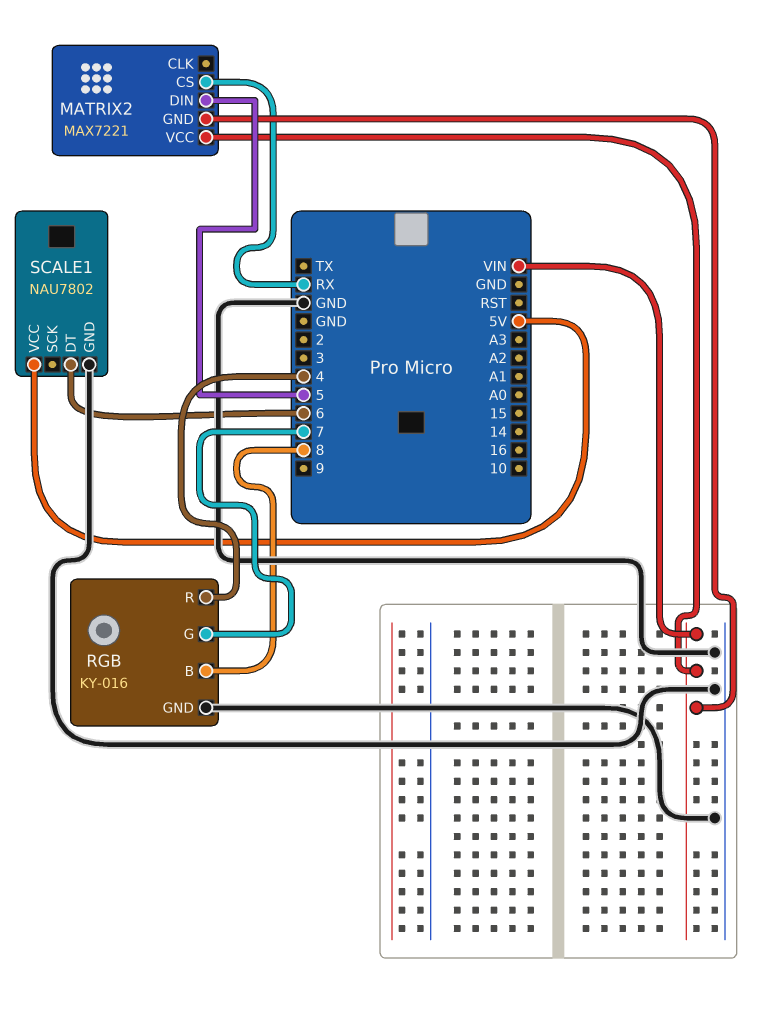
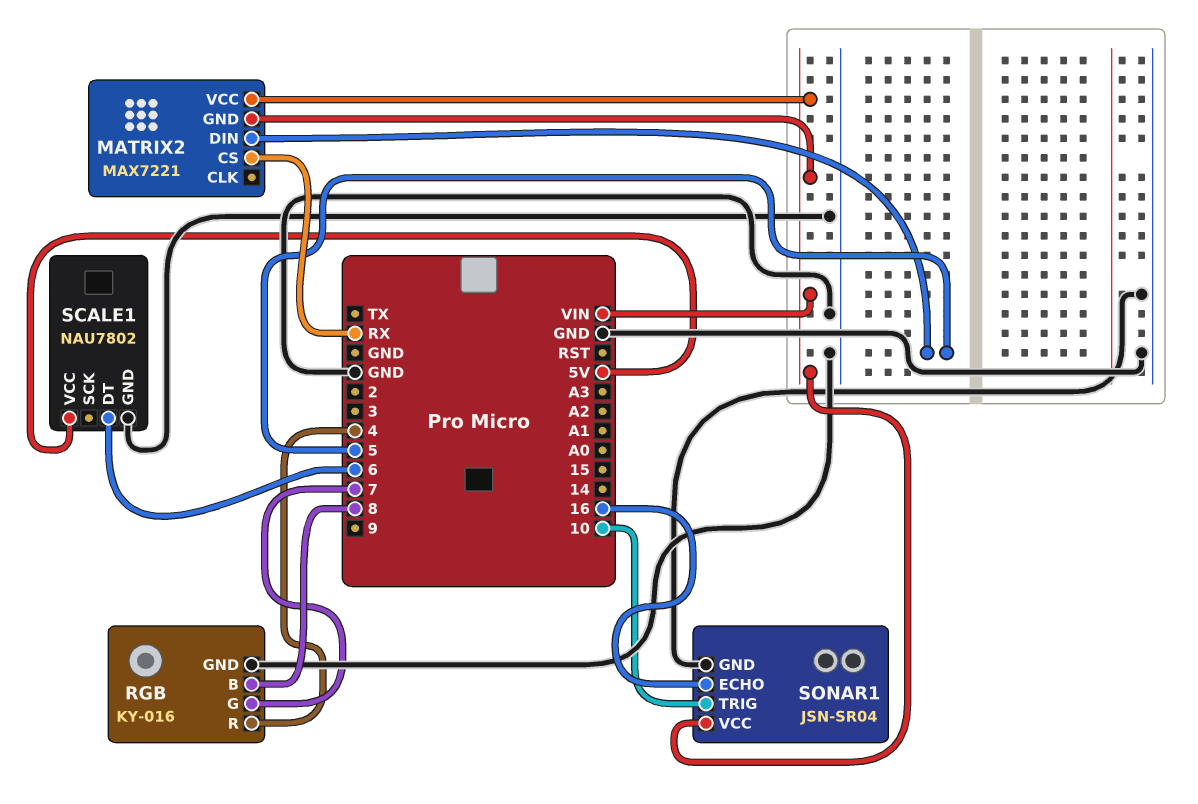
SONAR1: none -> JSN-SR04
SONAR1 pin ECHO: none -> 16
SONAR1 pin GND: none -> GND
SONAR1 pin TRIG: none -> 10
SONAR1 pin VCC: none -> VIN

